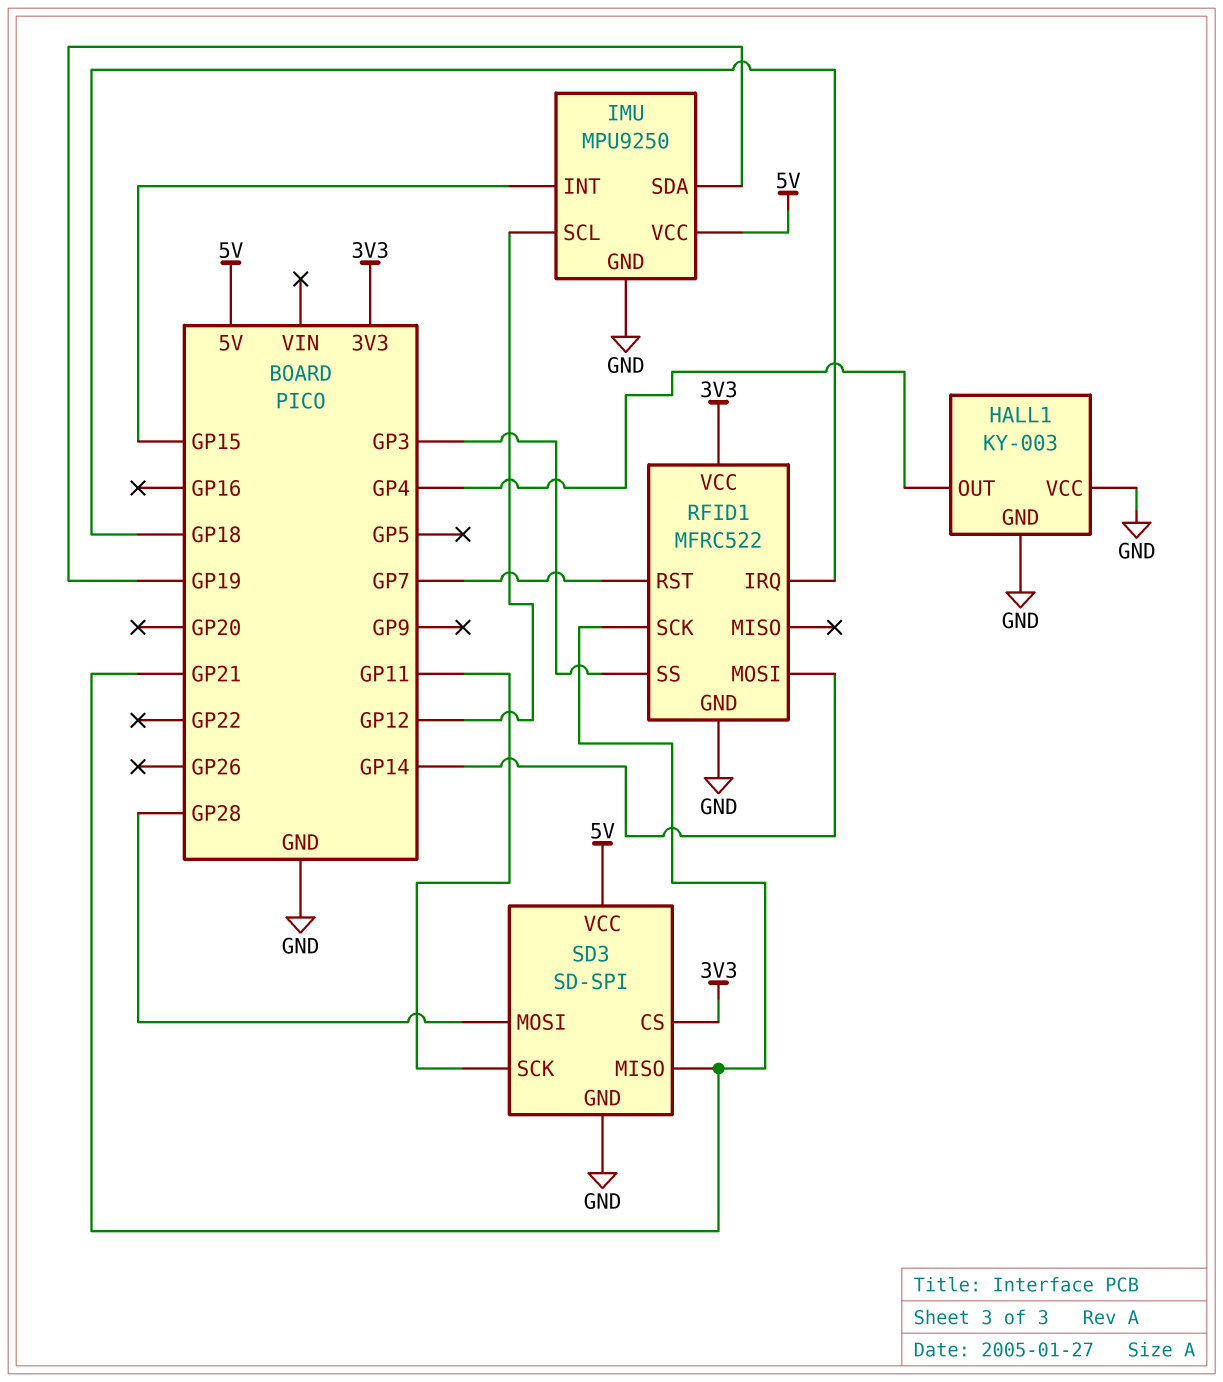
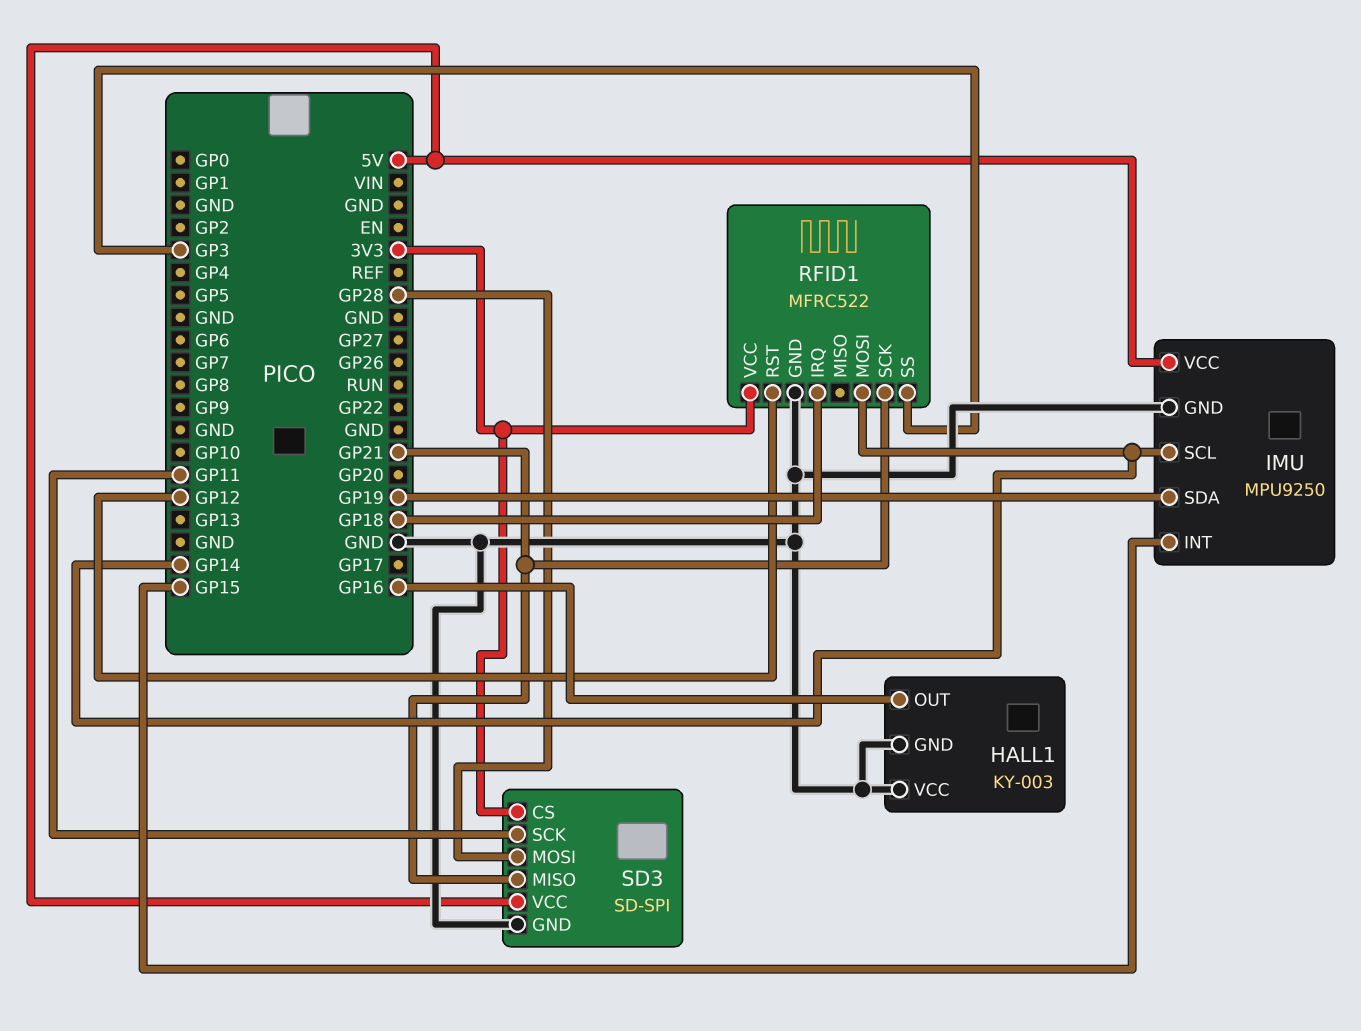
HALL1 pin OUT: GP4 -> GP16
IMU pin SCL: GP12 -> GP14
RFID1 pin RST: GP7 -> GP12

